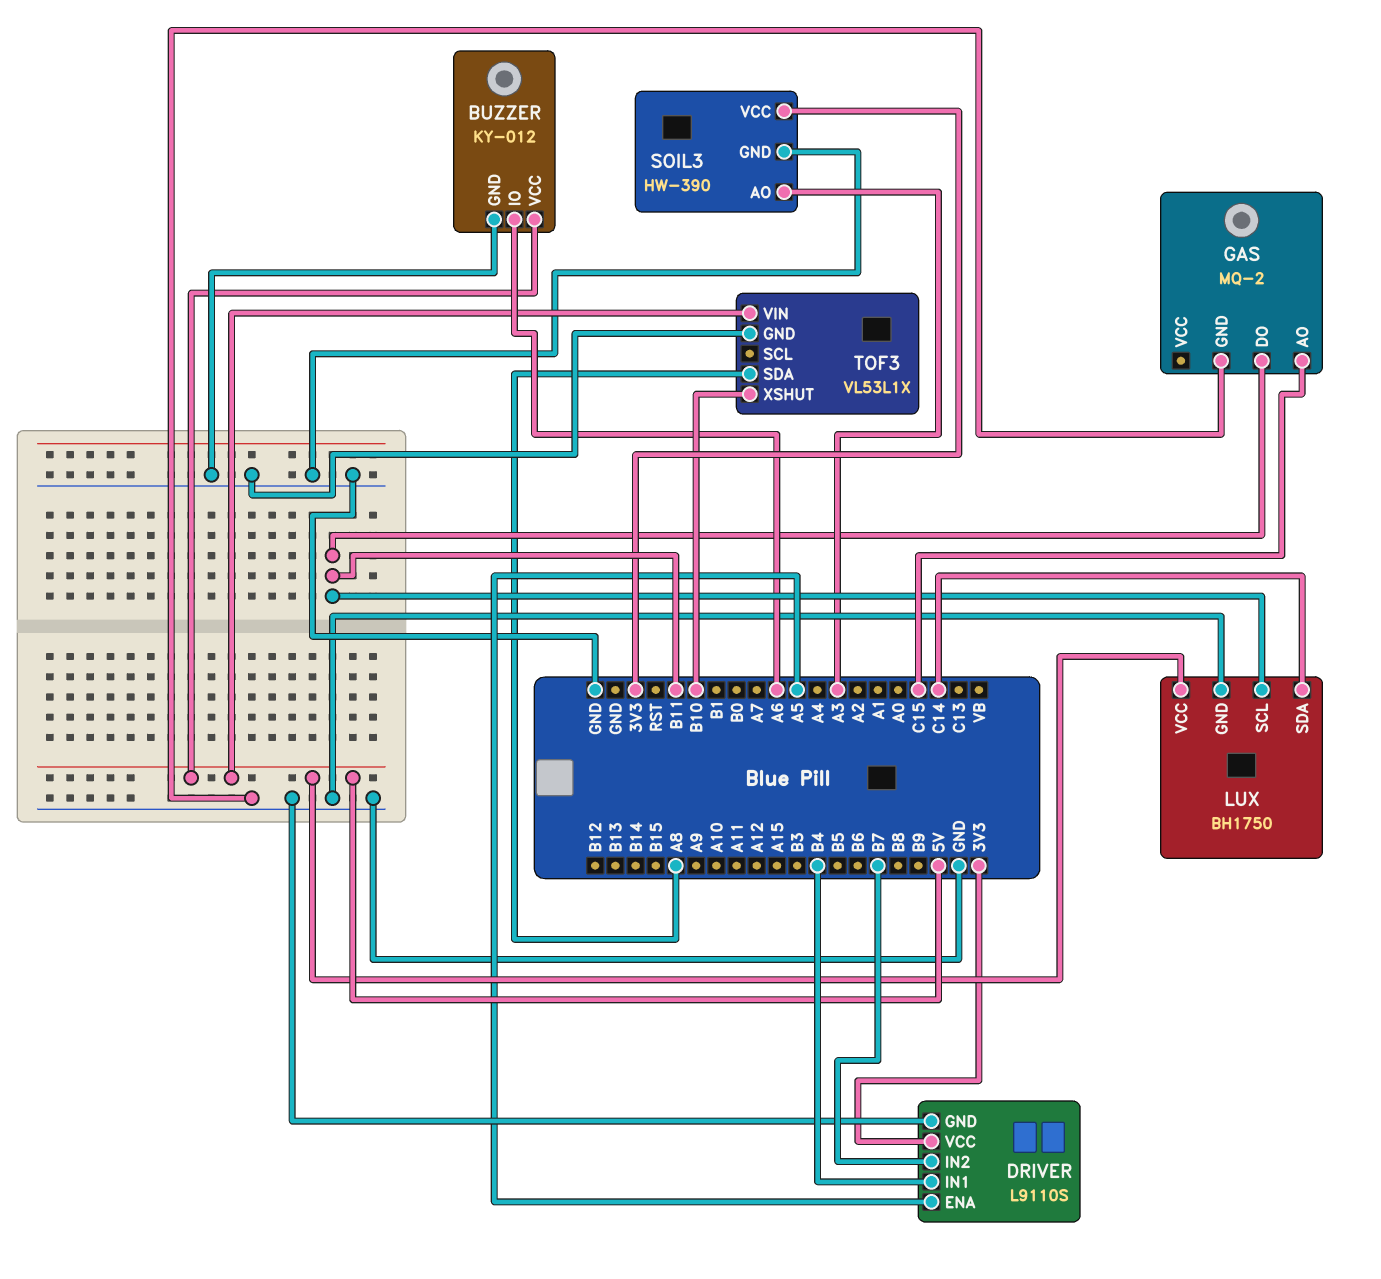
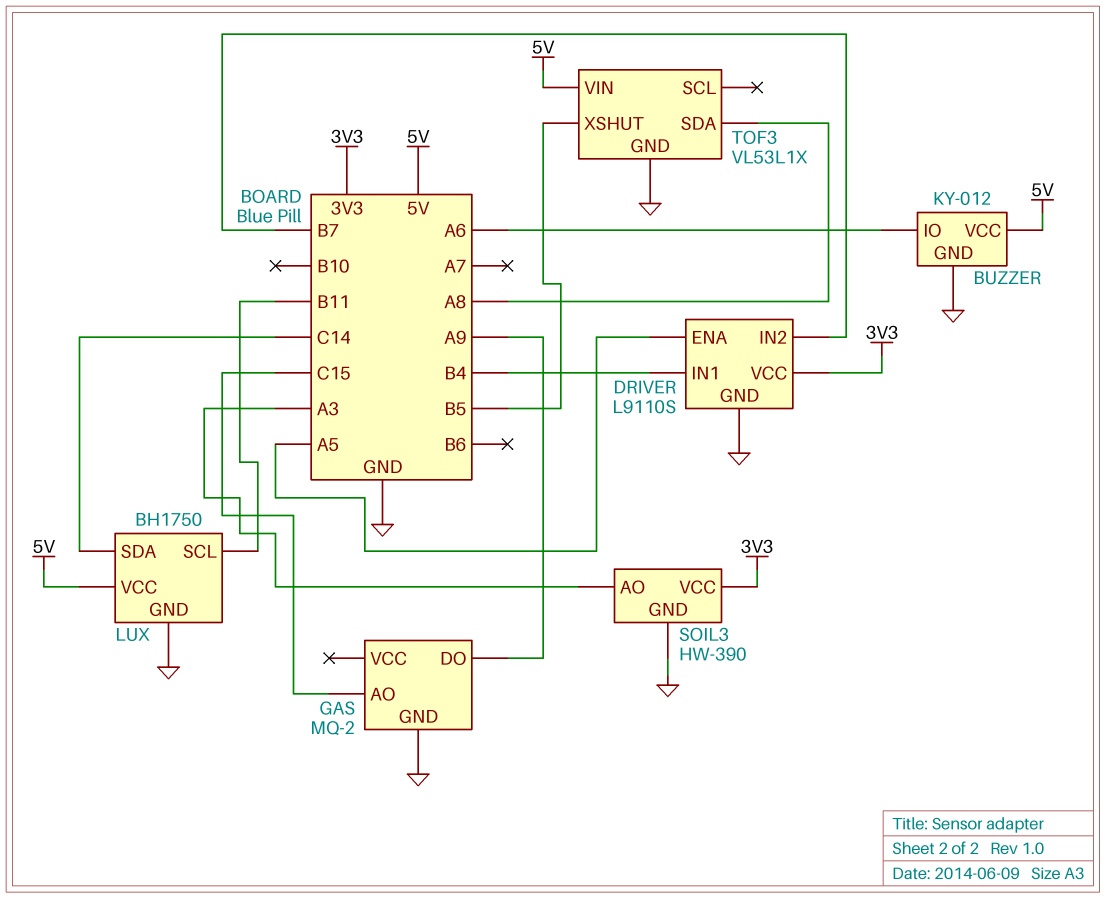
GAS pin DO: B11 -> A9
TOF3 pin XSHUT: B10 -> B5

